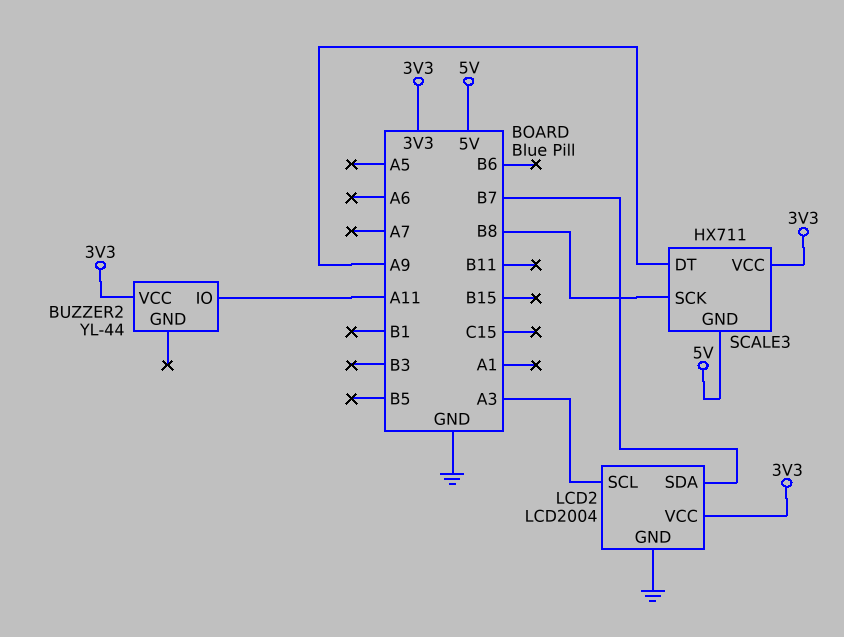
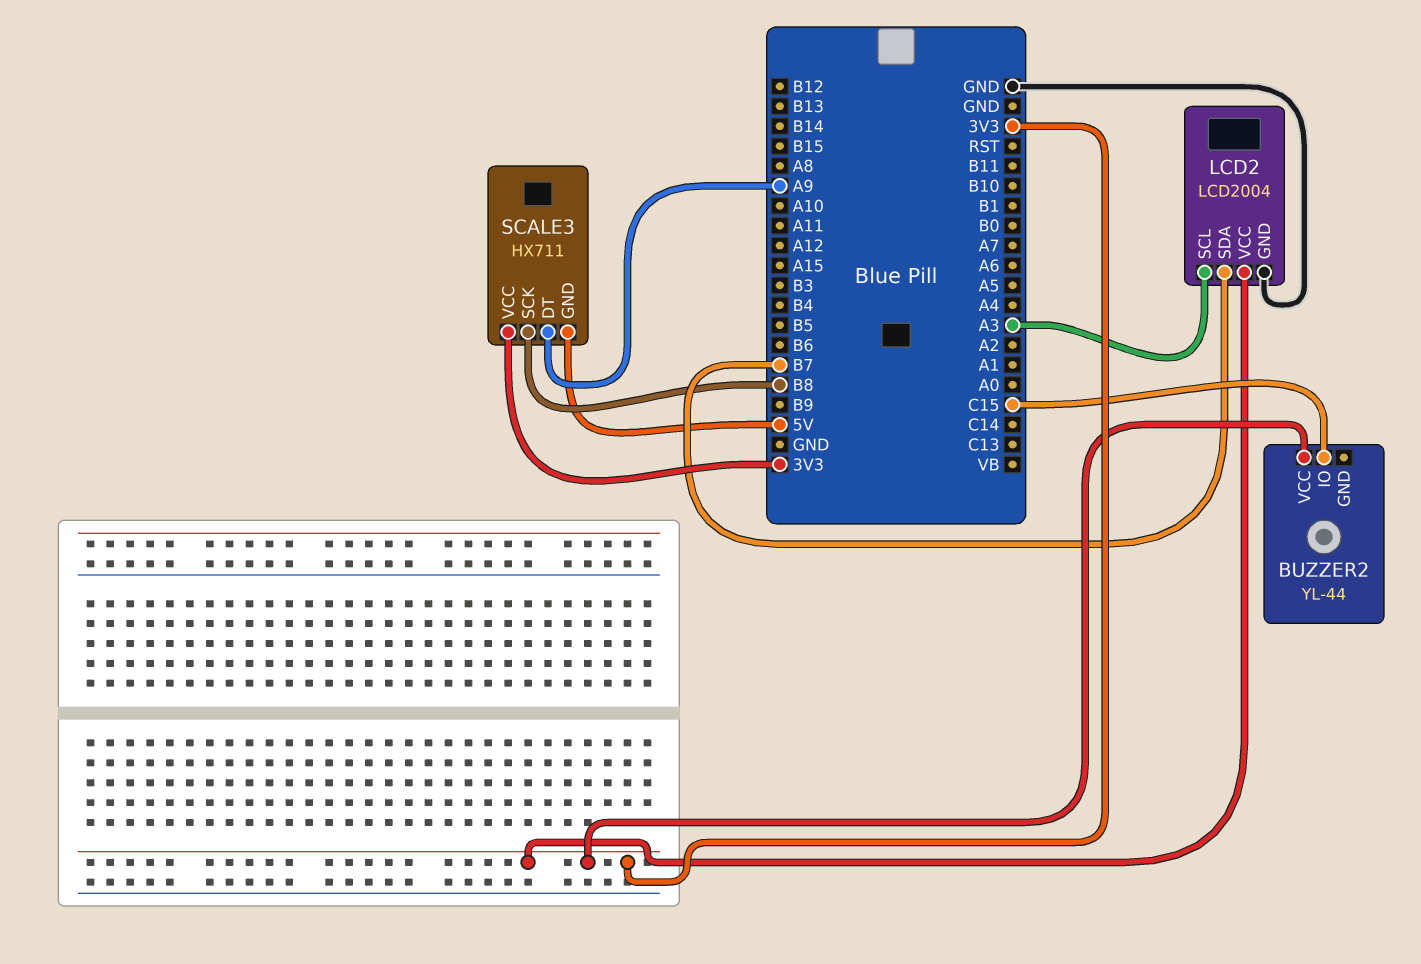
BUZZER2 pin IO: A11 -> C15

